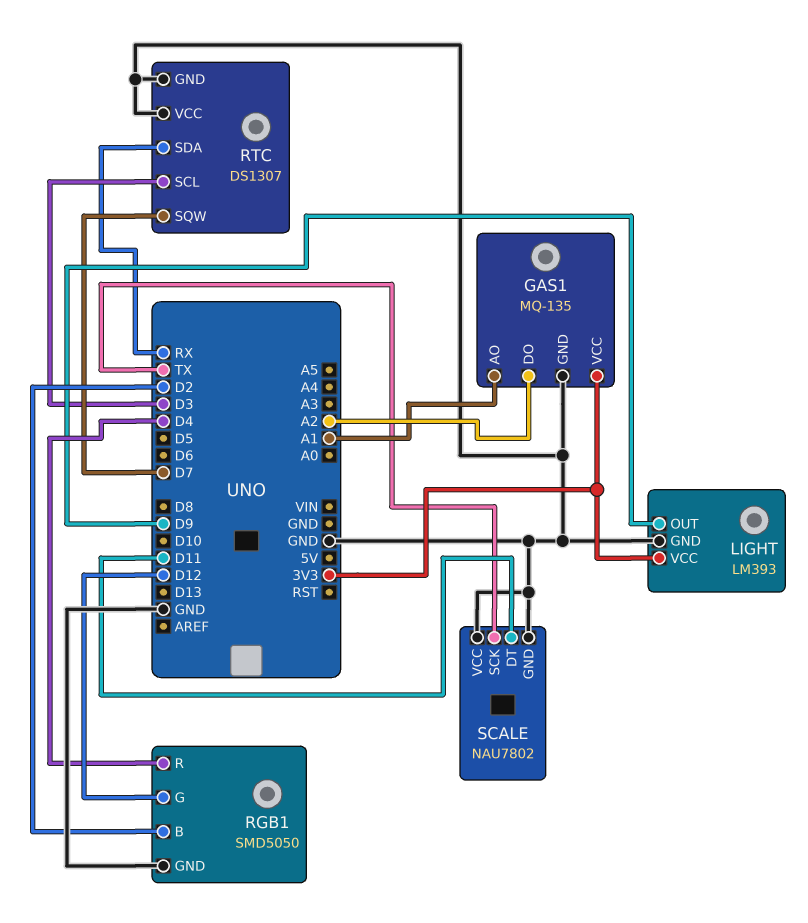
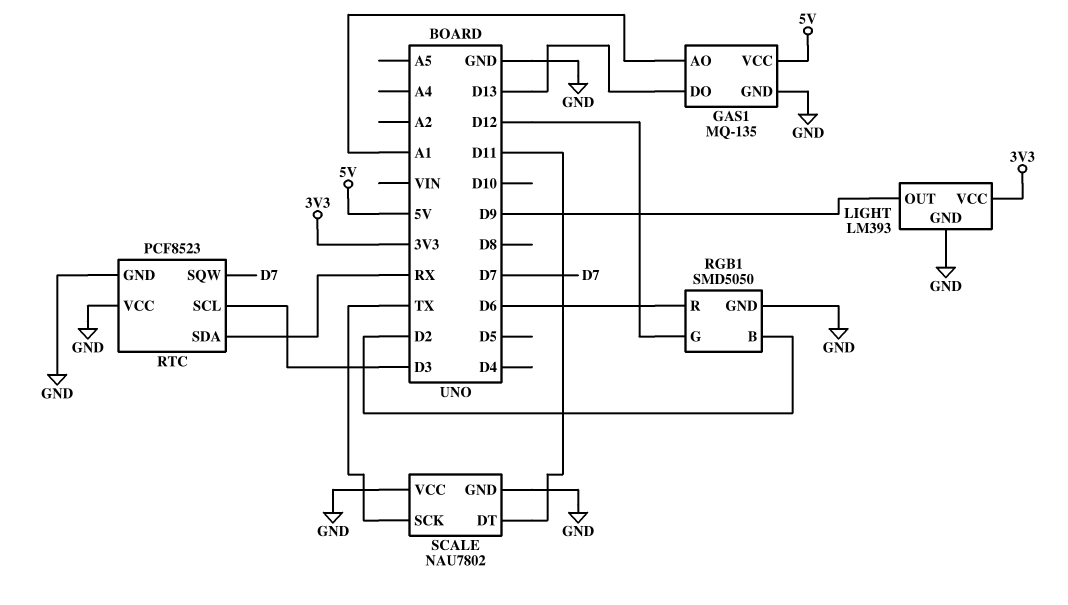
GAS1 pin DO: A2 -> D13
GAS1 pin VCC: 3V3 -> 5V
RGB1 pin R: D4 -> D6
RTC: DS1307 -> PCF8523

